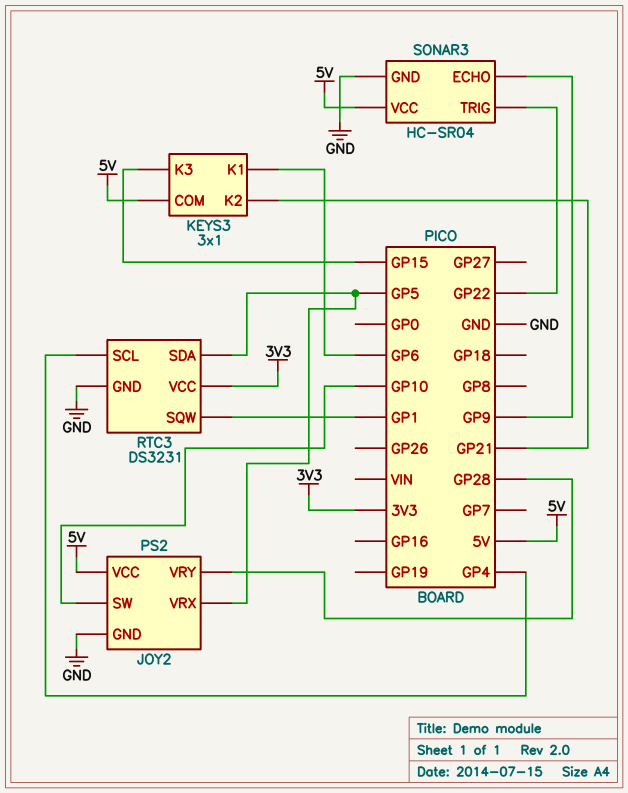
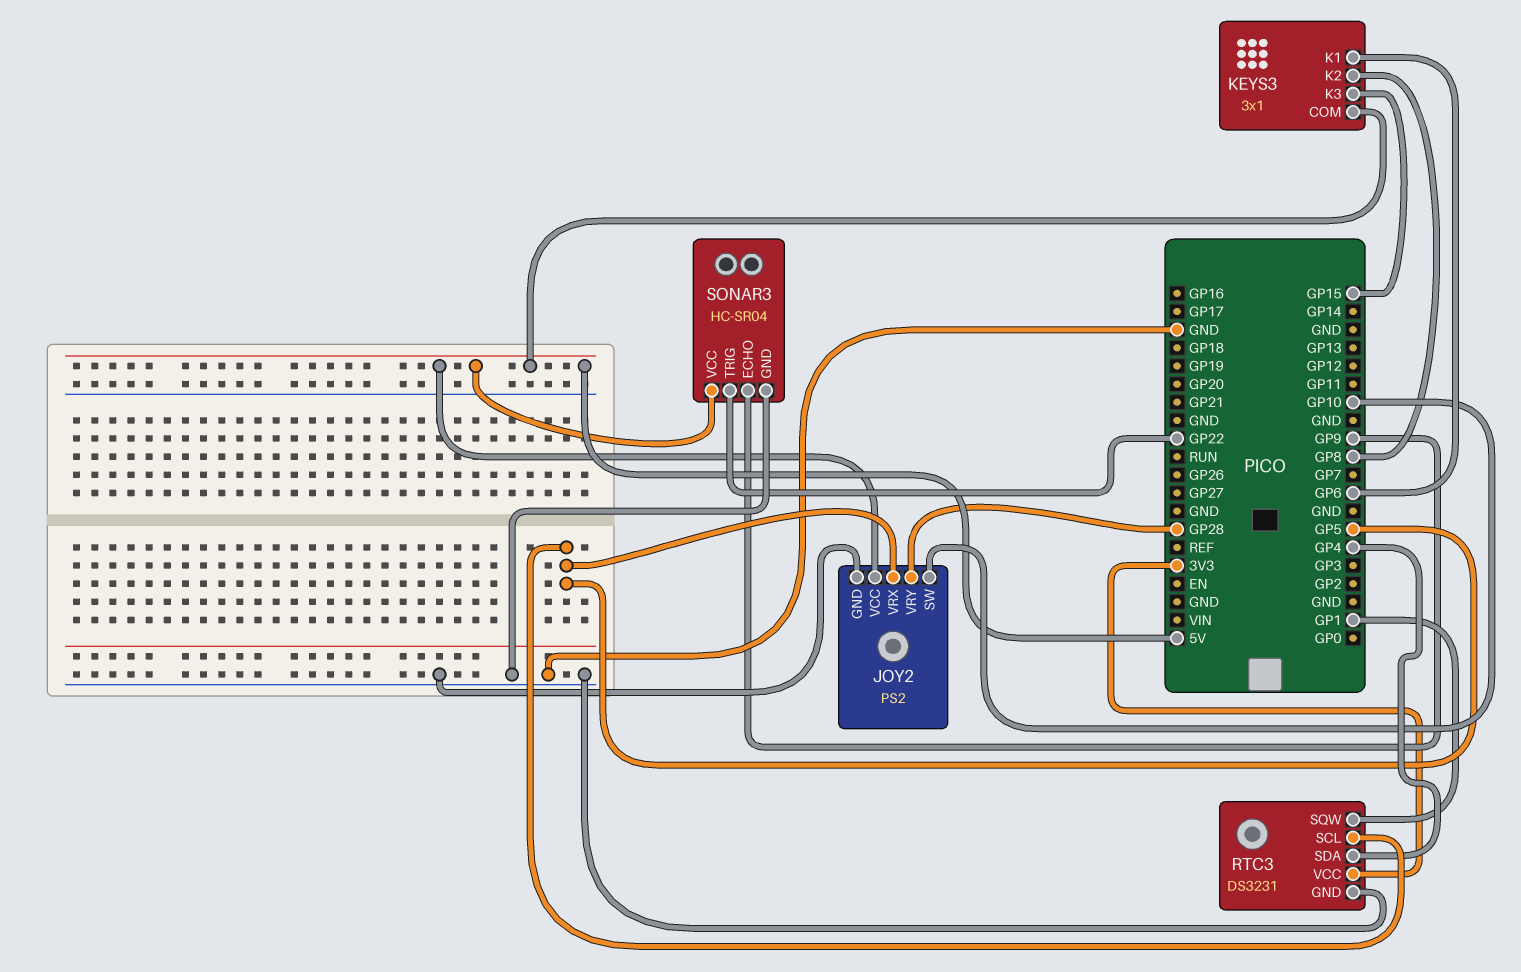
KEYS3 pin K2: GP21 -> GP8
RTC3 pin SCL: GP4 -> GP5
RTC3 pin SDA: GP5 -> GP4

